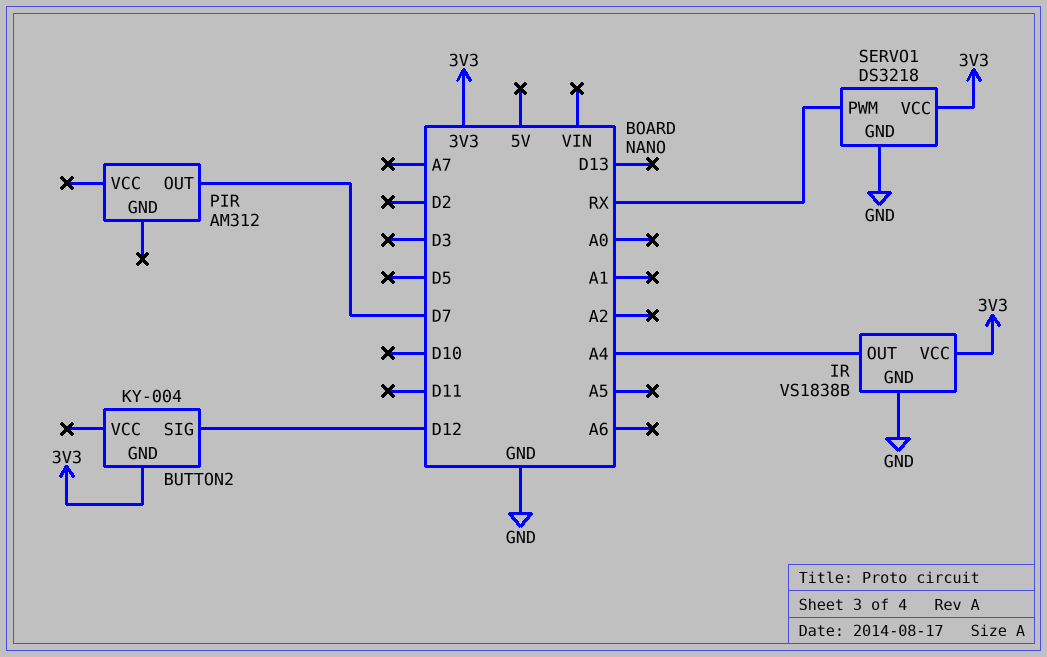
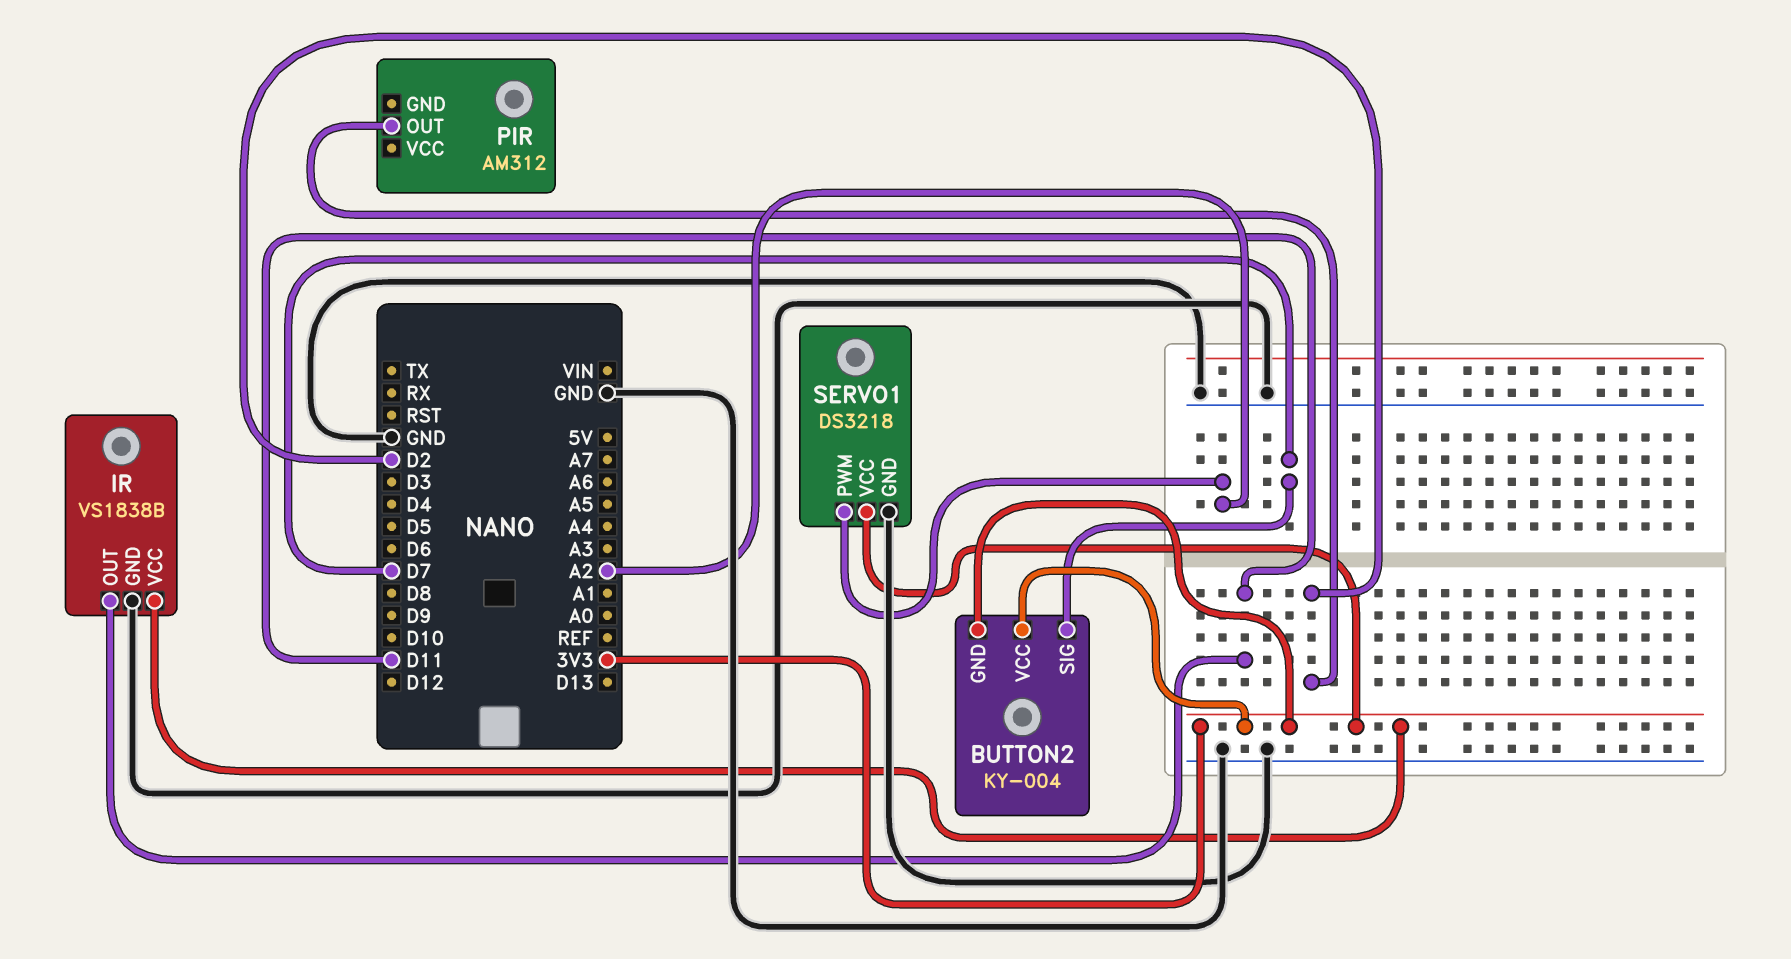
BUTTON2 pin SIG: D12 -> D7
BUTTON2 pin VCC: none -> 3V3
IR pin OUT: A4 -> D11
PIR pin OUT: D7 -> D2
SERVO1 pin PWM: RX -> A2

